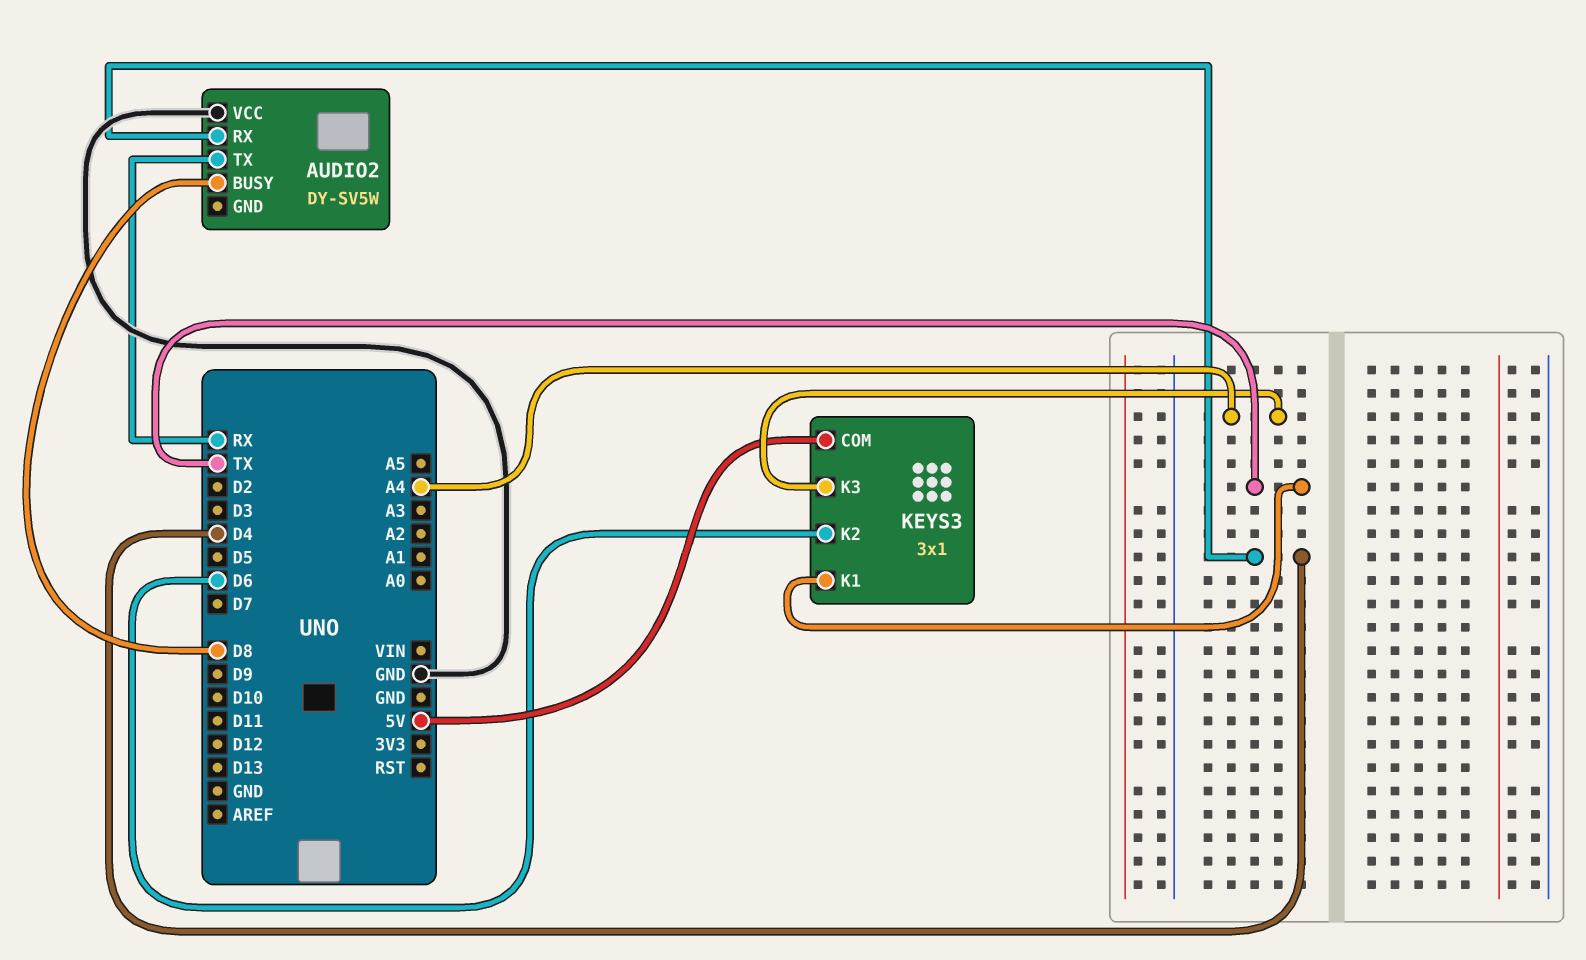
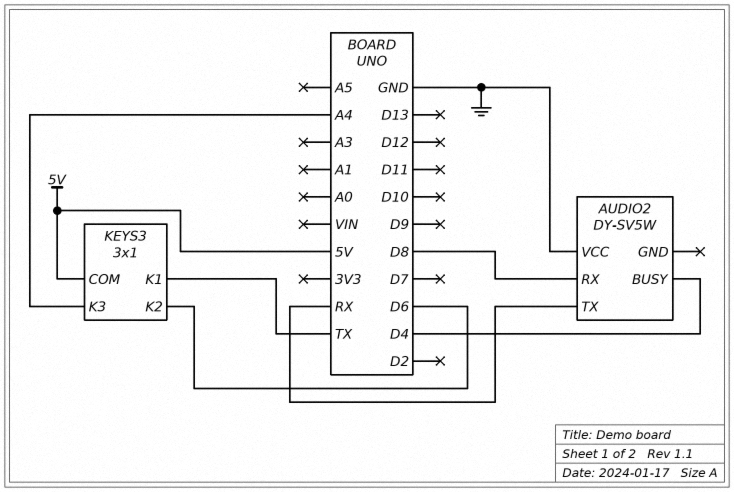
AUDIO2 pin BUSY: D8 -> D4
AUDIO2 pin RX: D4 -> D8

